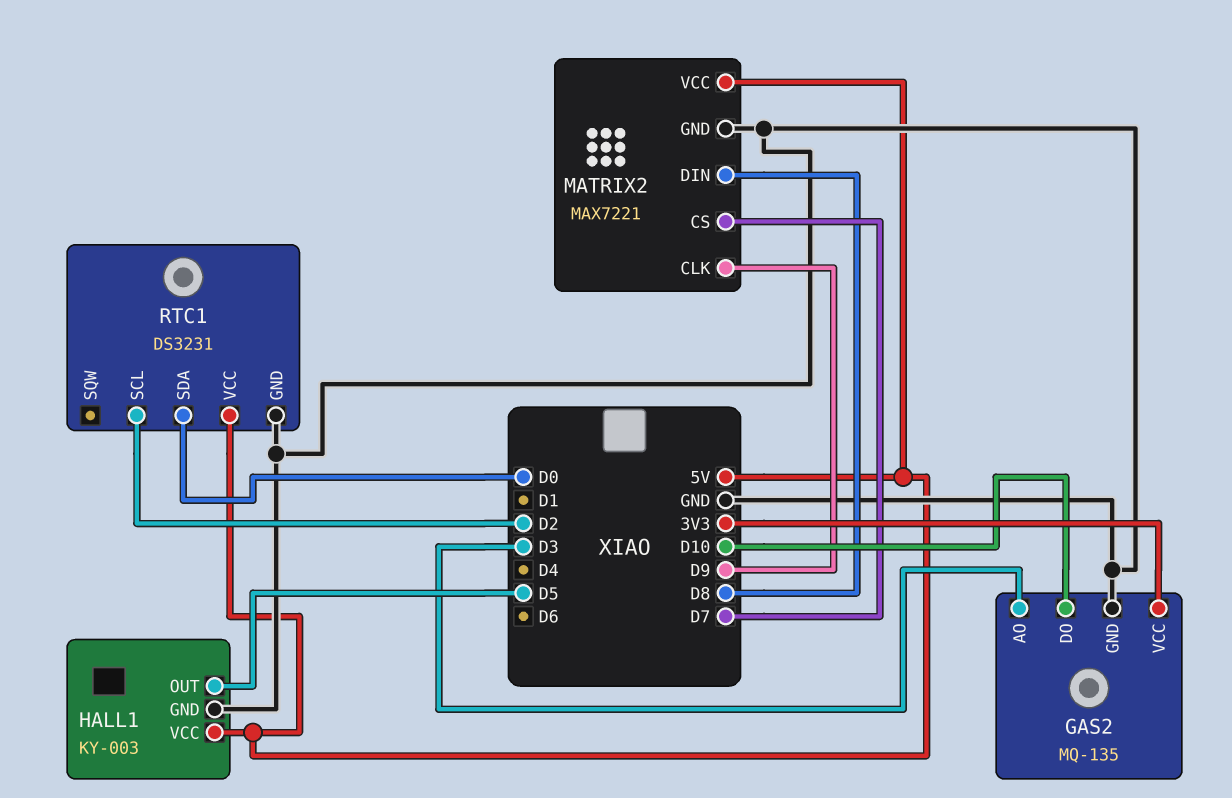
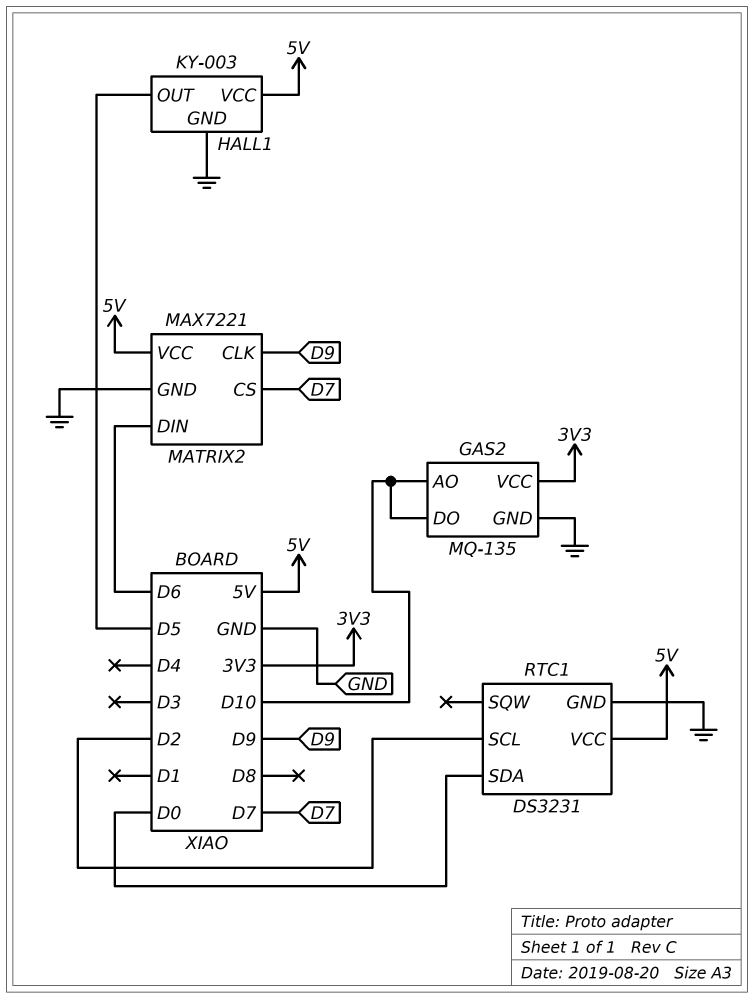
GAS2 pin AO: D3 -> D10
MATRIX2 pin DIN: D8 -> D6

